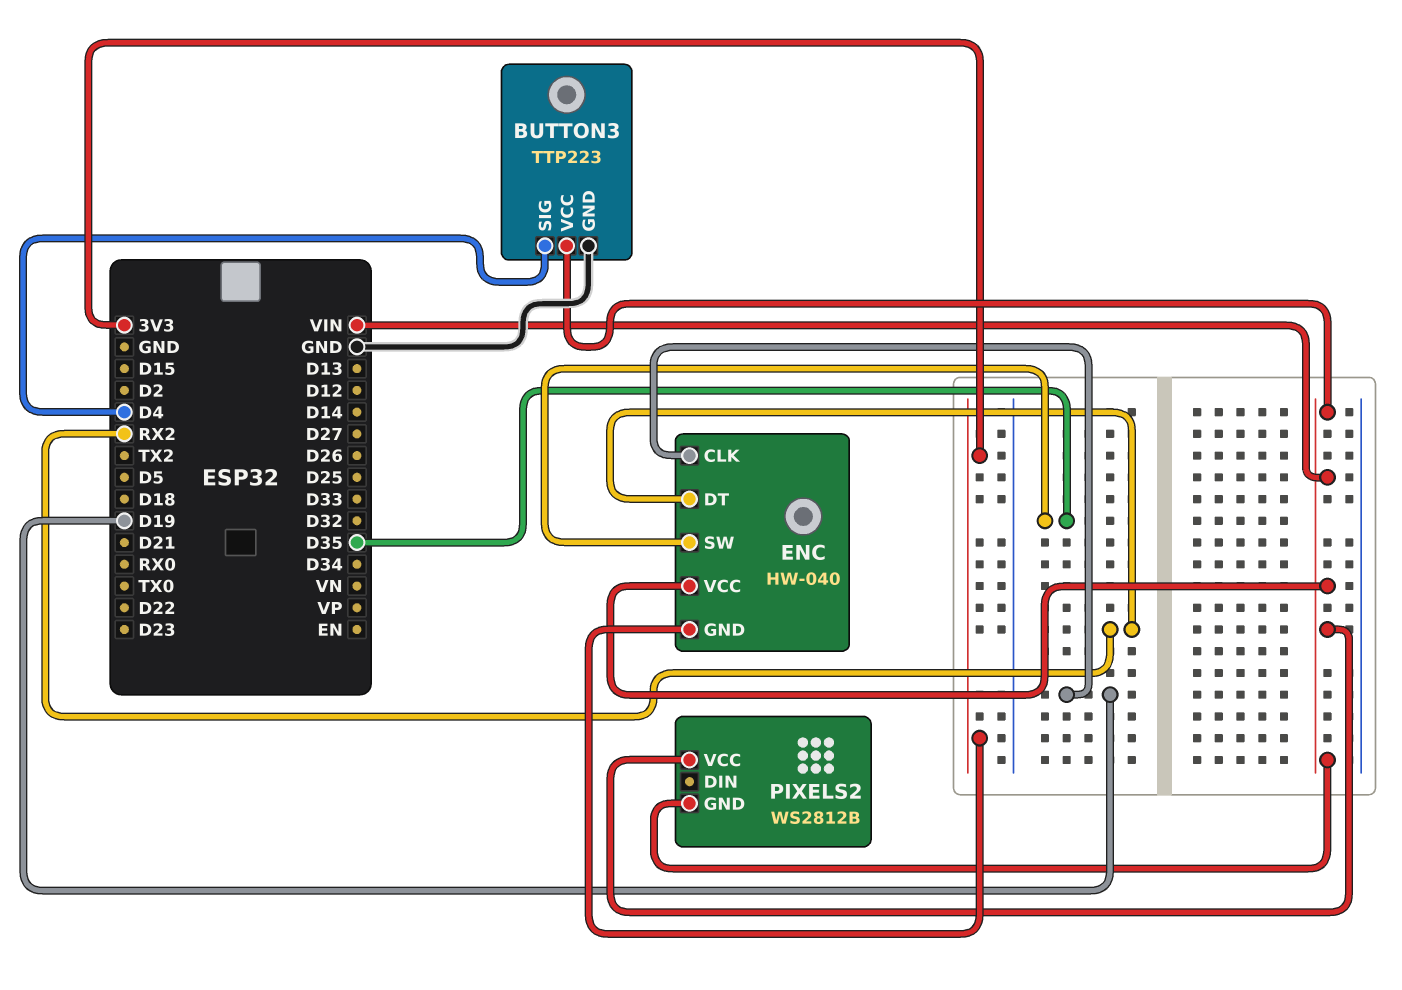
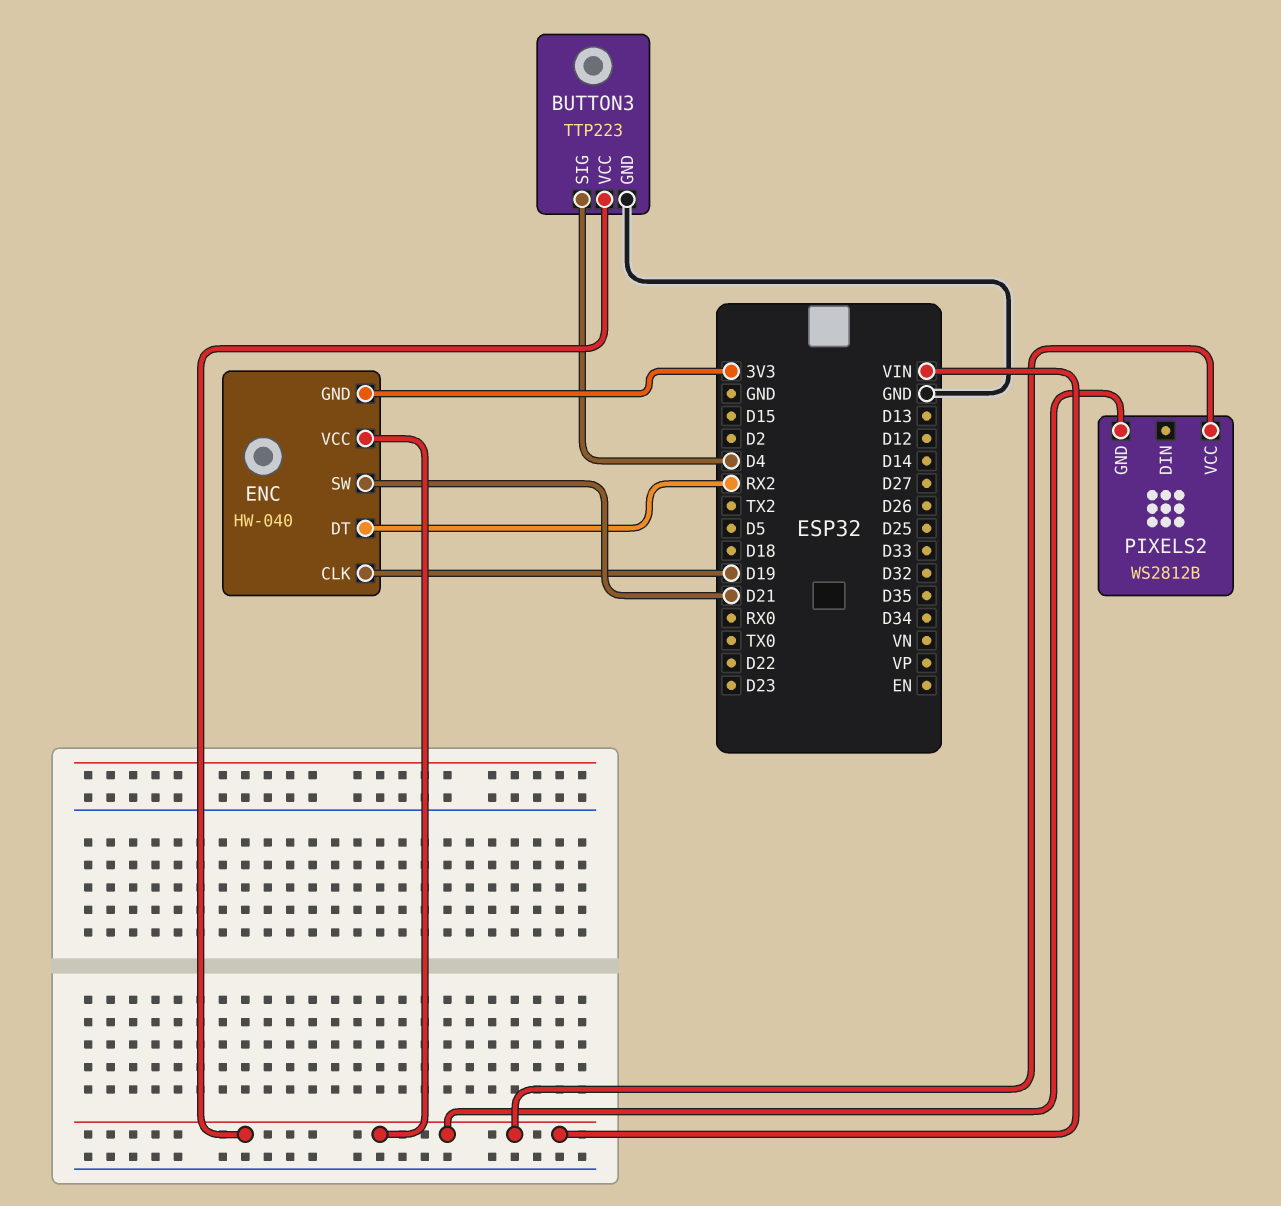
ENC pin SW: D35 -> D21

